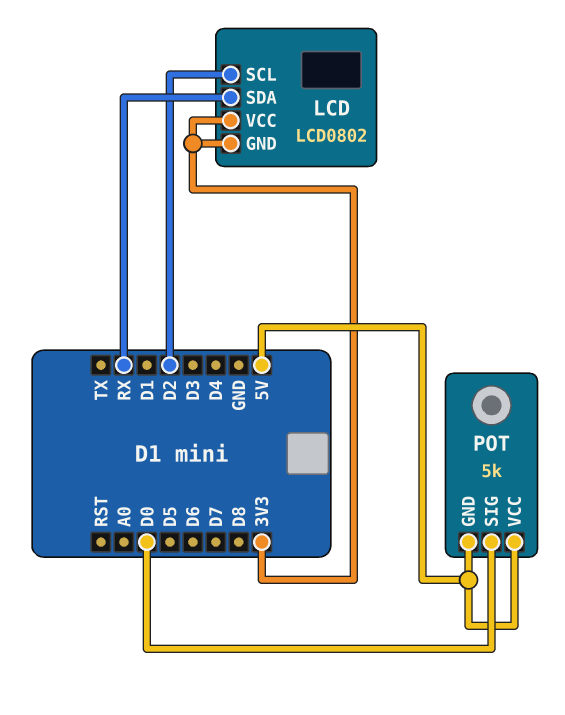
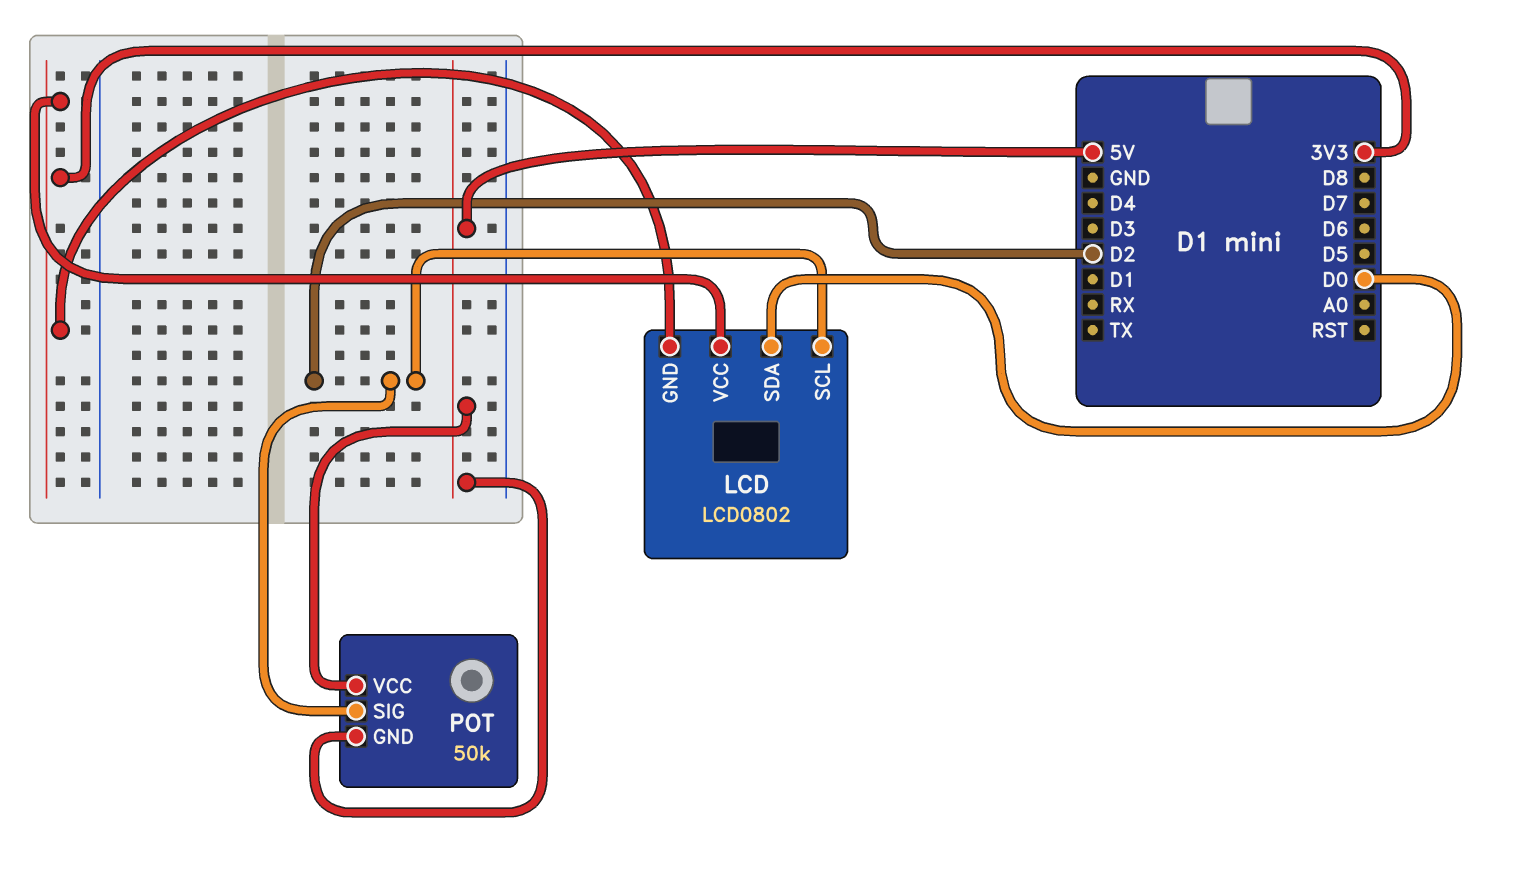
LCD pin SDA: RX -> D0
POT: 5k -> 50k
POT pin SIG: D0 -> D2

